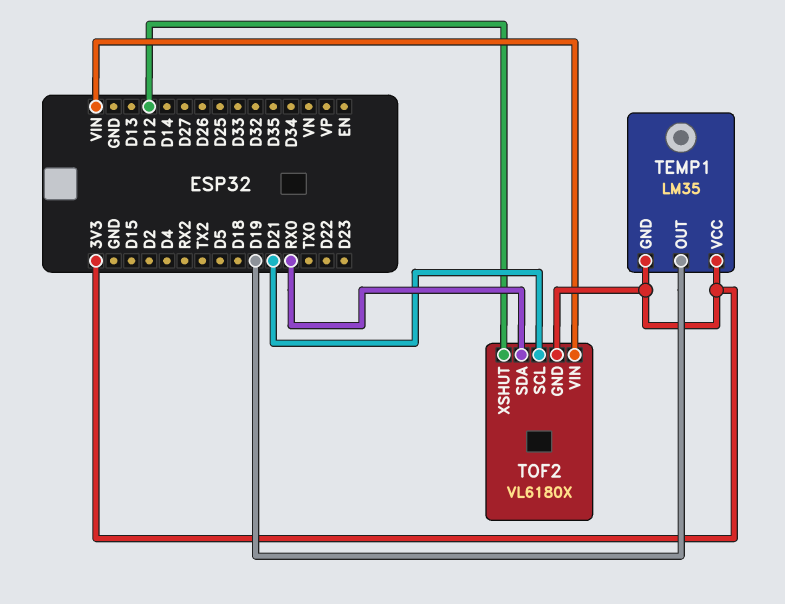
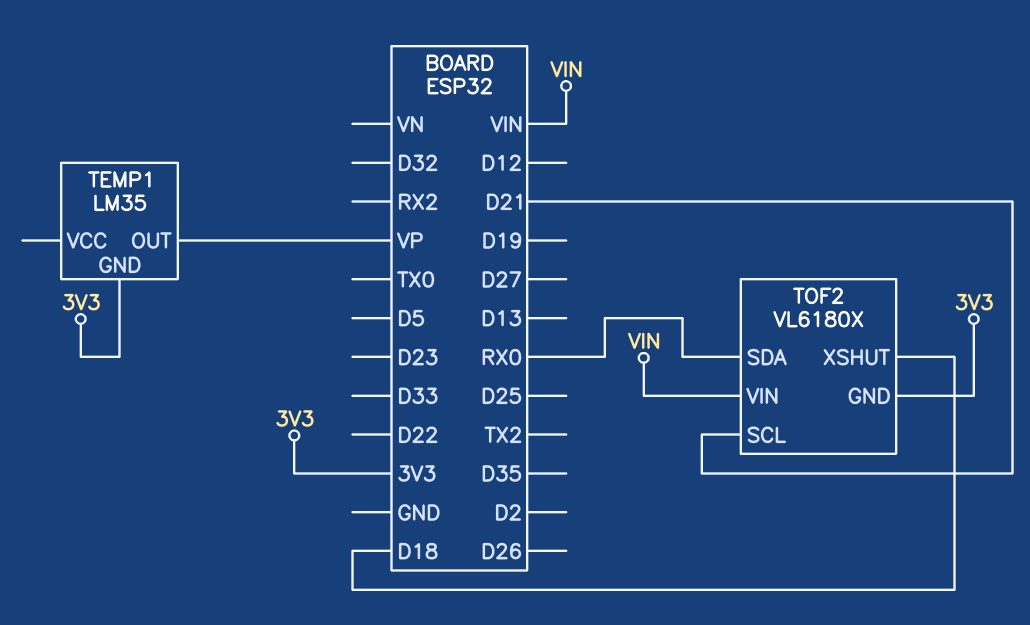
TEMP1 pin OUT: D19 -> VP
TEMP1 pin VCC: 3V3 -> none
TOF2 pin XSHUT: D12 -> D18

